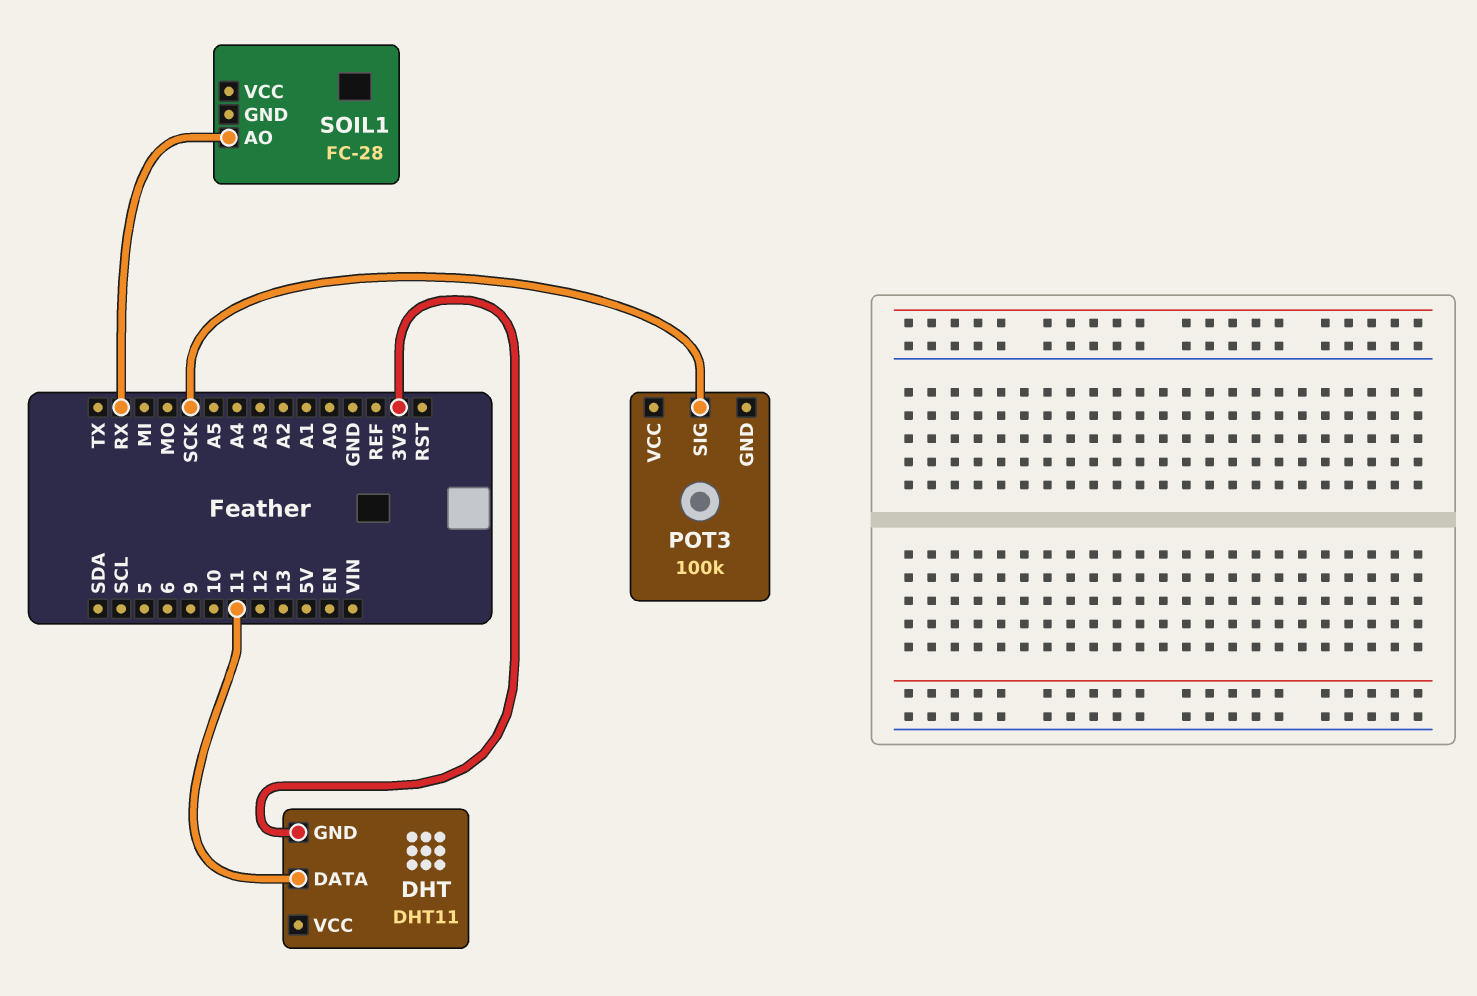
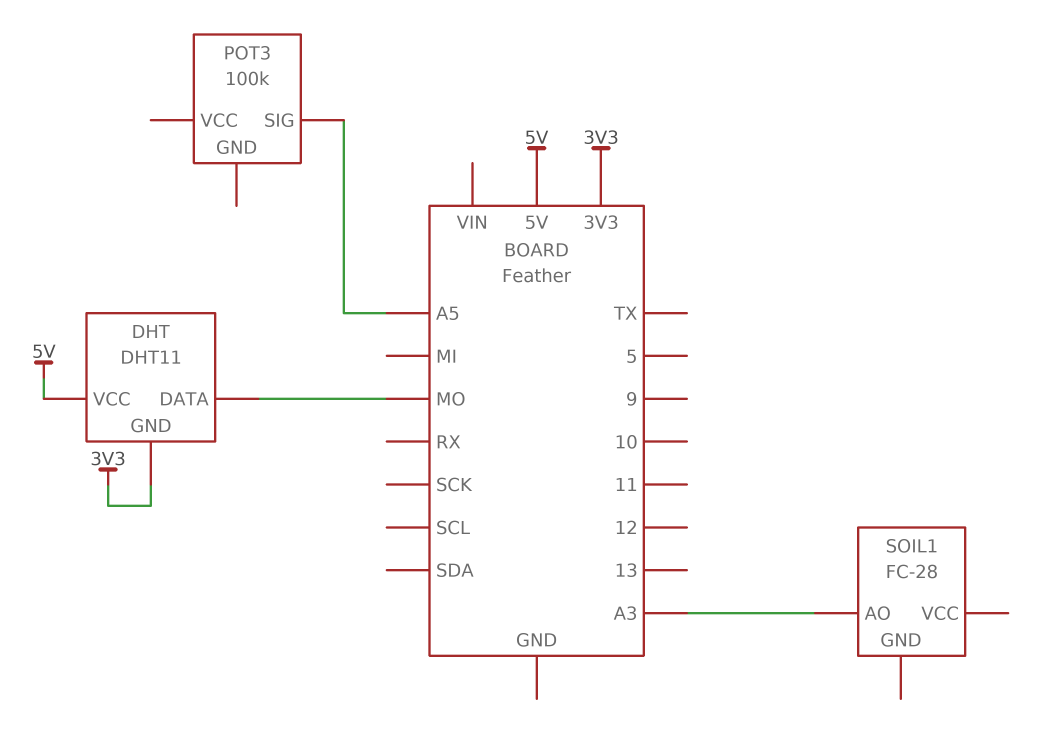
DHT pin DATA: 11 -> MO
DHT pin VCC: none -> 5V
POT3 pin SIG: SCK -> A5
SOIL1 pin AO: RX -> A3

